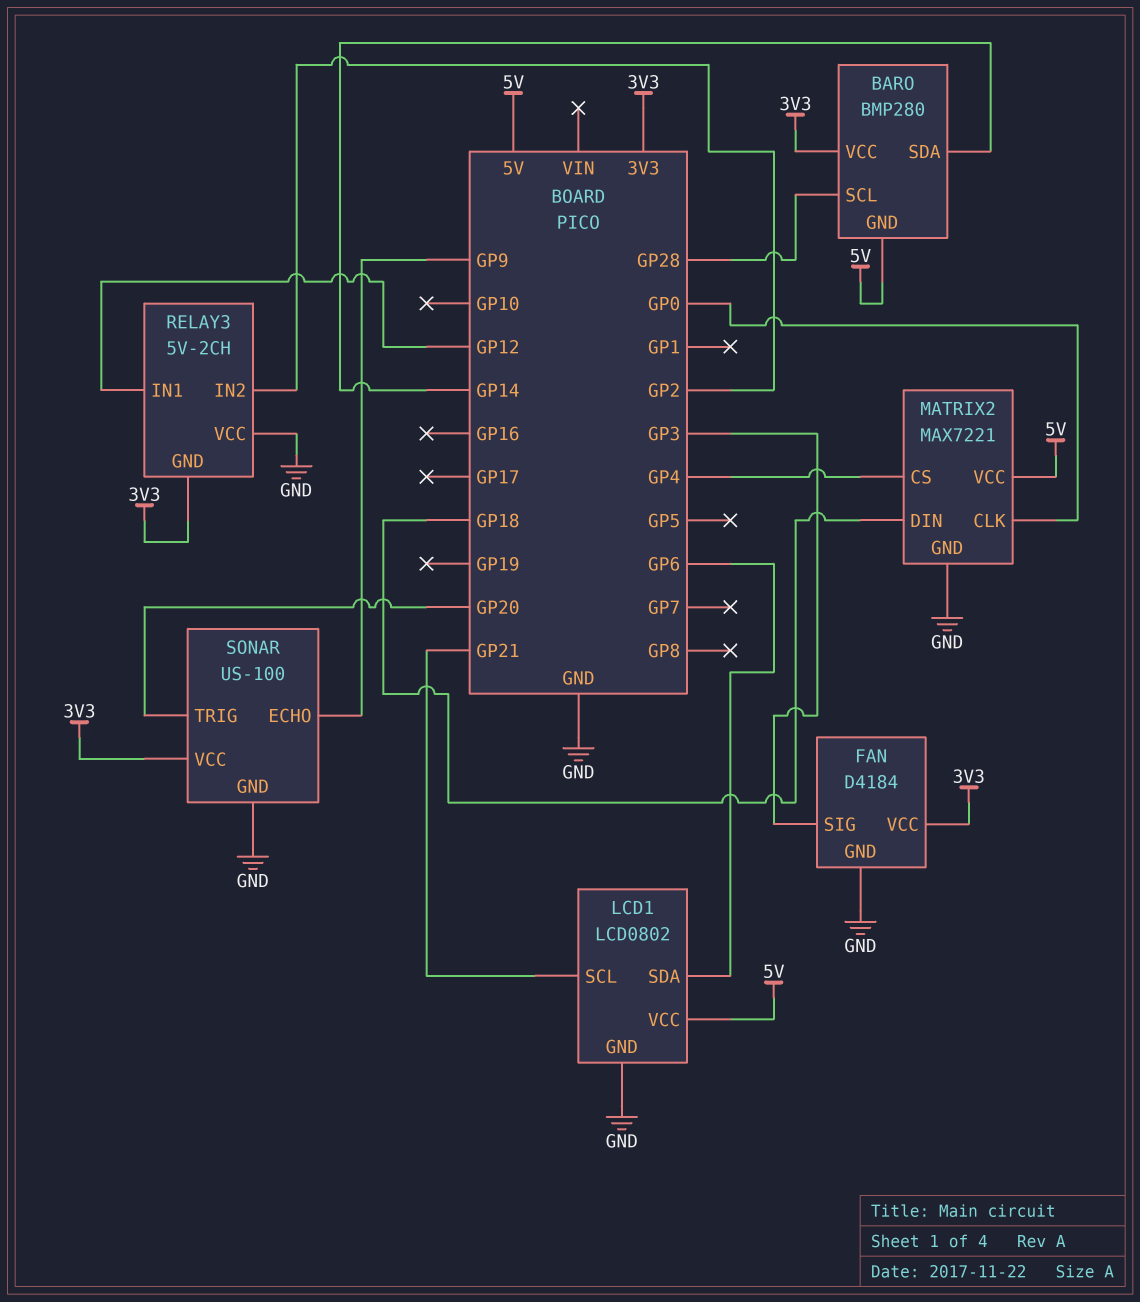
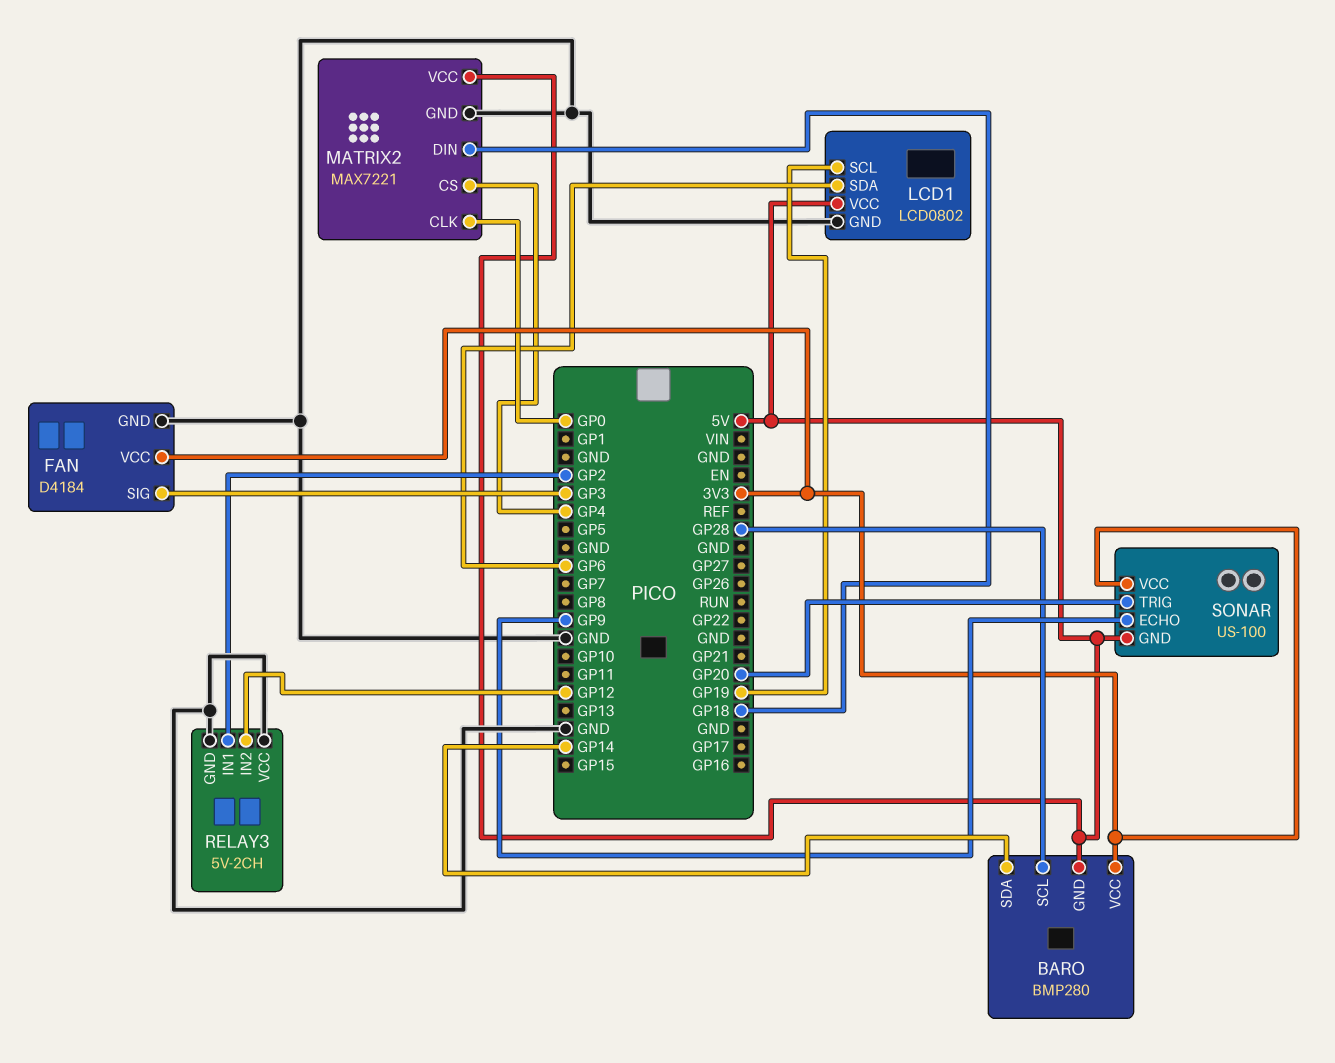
LCD1 pin SCL: GP21 -> GP19
RELAY3 pin GND: 3V3 -> GND
RELAY3 pin IN1: GP12 -> GP2
RELAY3 pin IN2: GP2 -> GP12
SONAR pin GND: GND -> 5V

